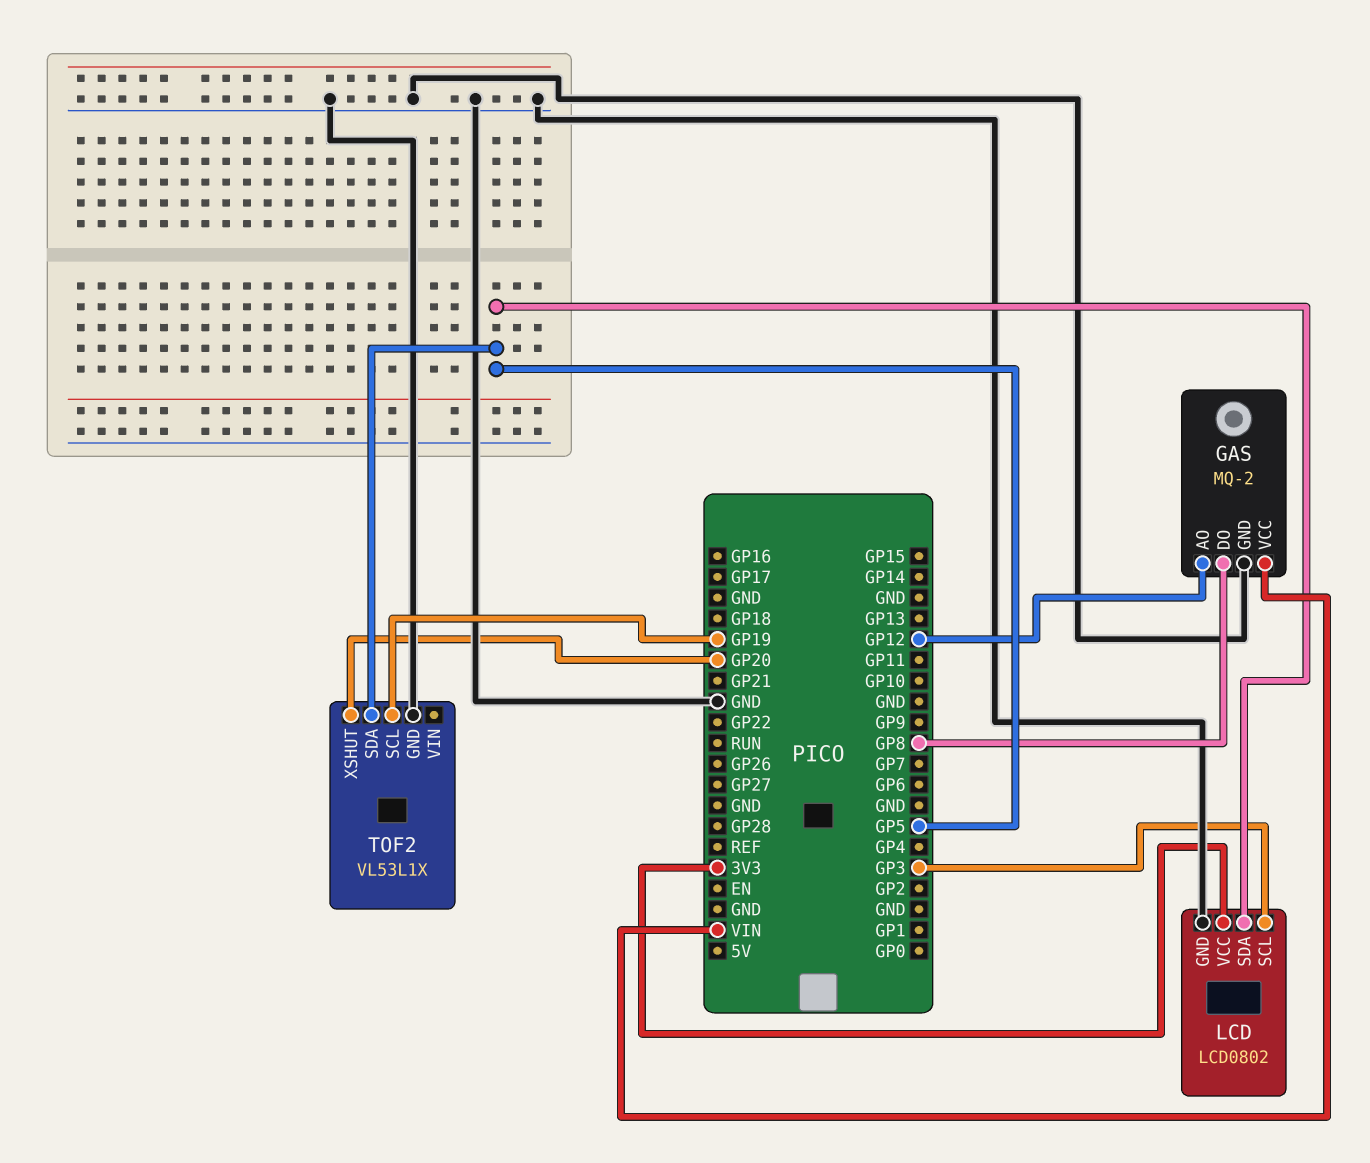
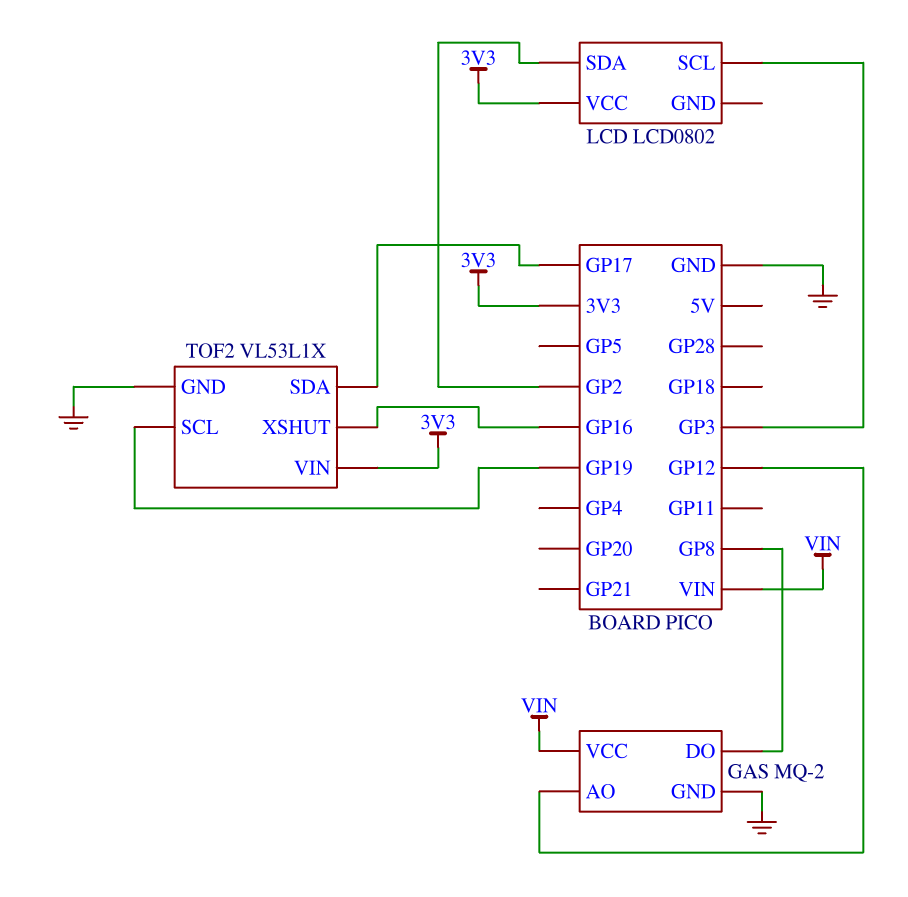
LCD pin GND: GND -> none
LCD pin SDA: GP5 -> GP2
TOF2 pin SDA: GP5 -> GP17
TOF2 pin VIN: none -> 3V3
TOF2 pin XSHUT: GP20 -> GP16

